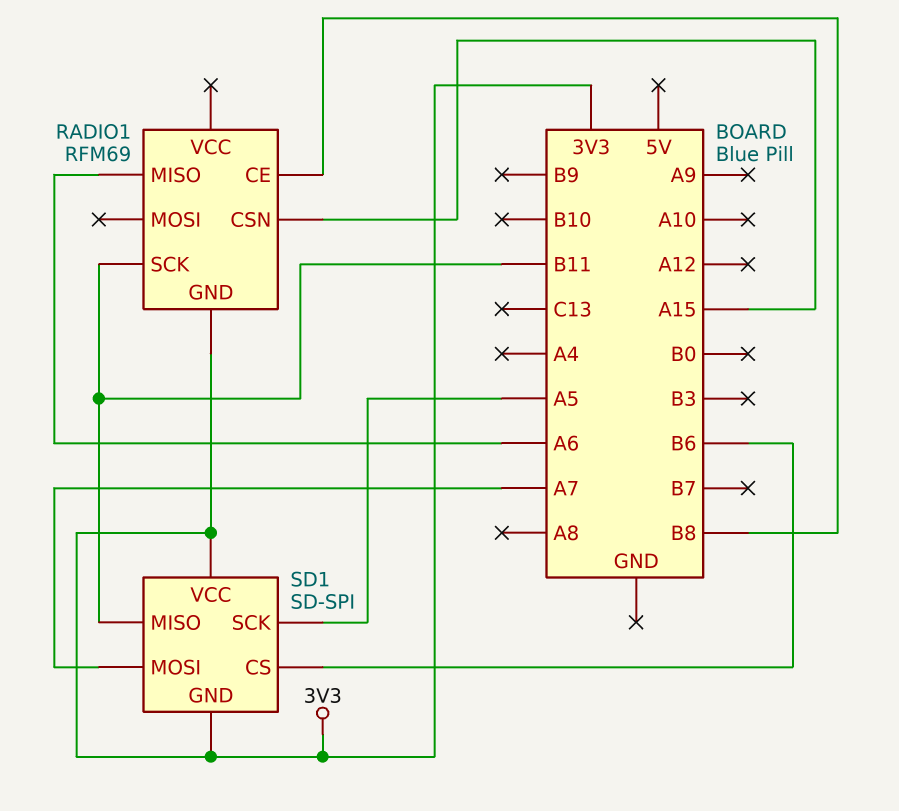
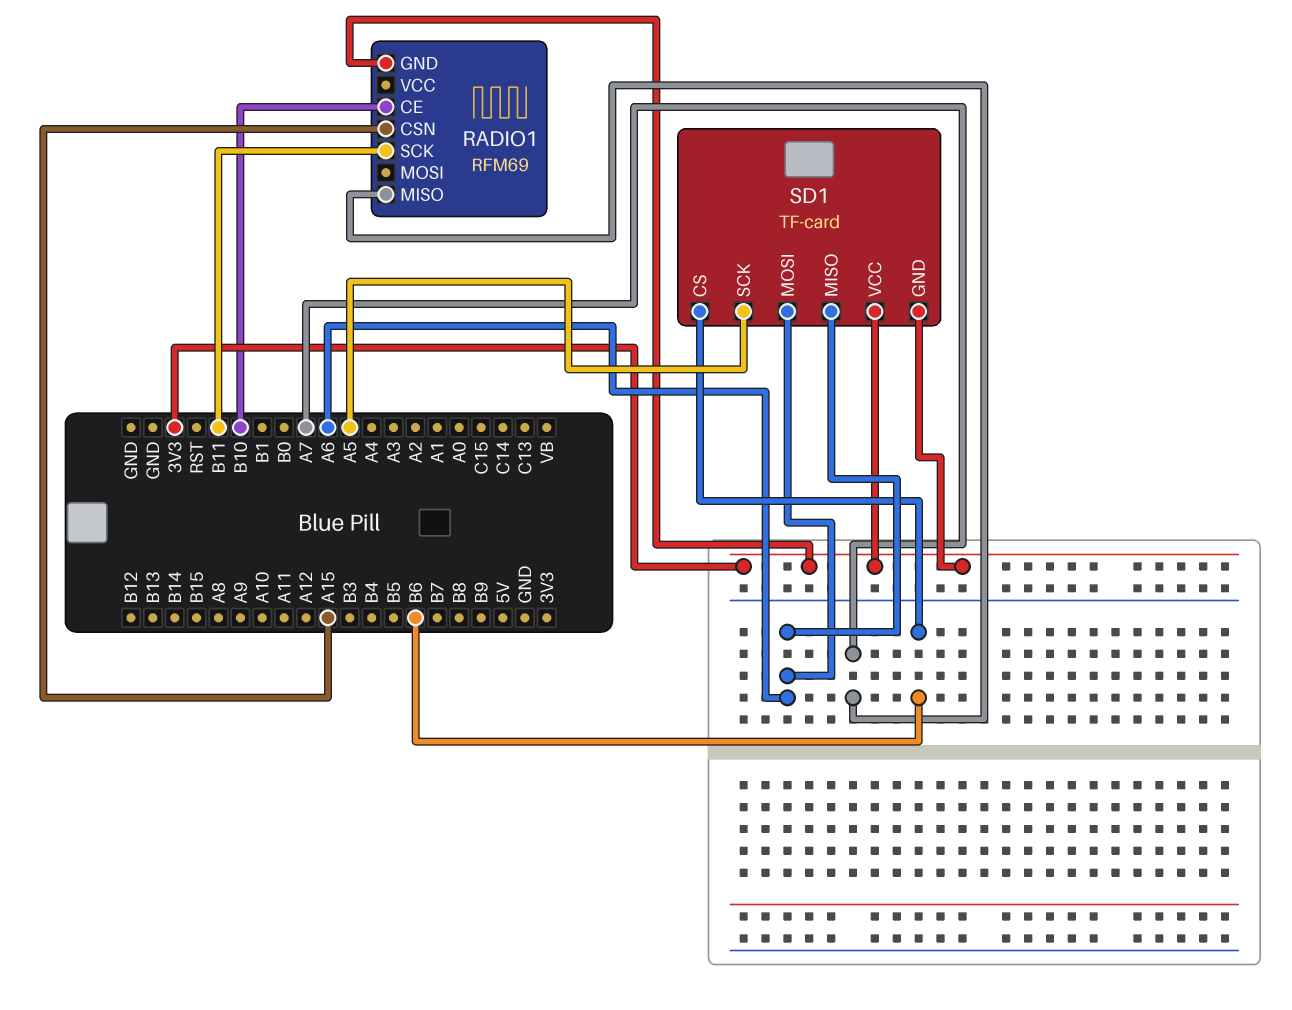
RADIO1 pin CE: B8 -> B10
RADIO1 pin MISO: A6 -> A7
SD1: SD-SPI -> TF-card
SD1 pin MISO: B11 -> A6
SD1 pin MOSI: A7 -> A6

